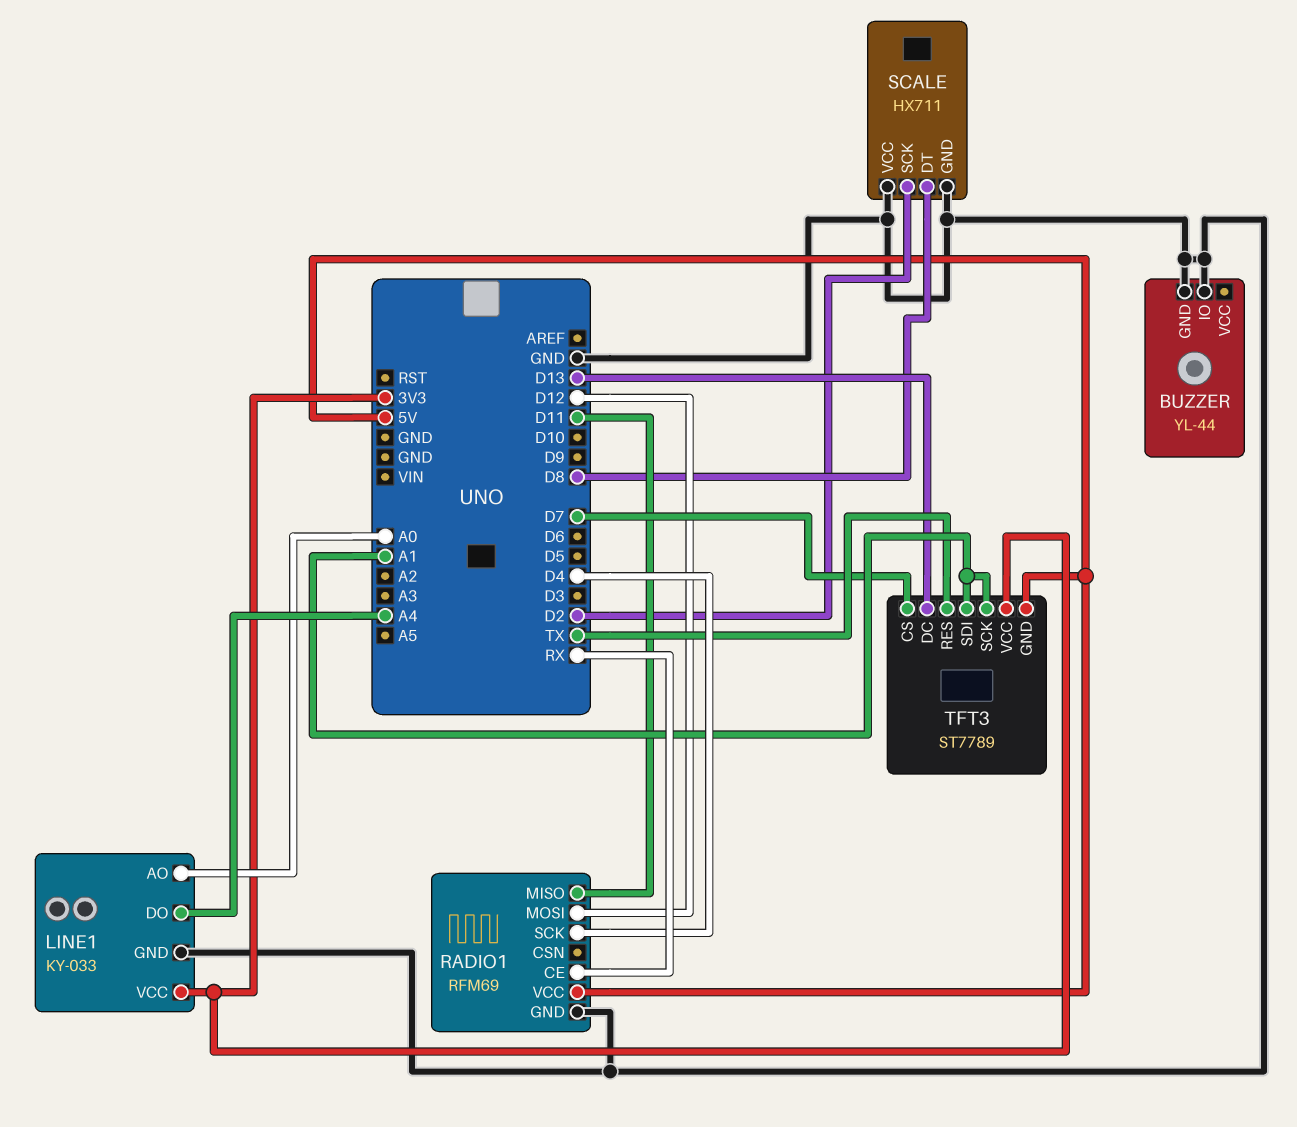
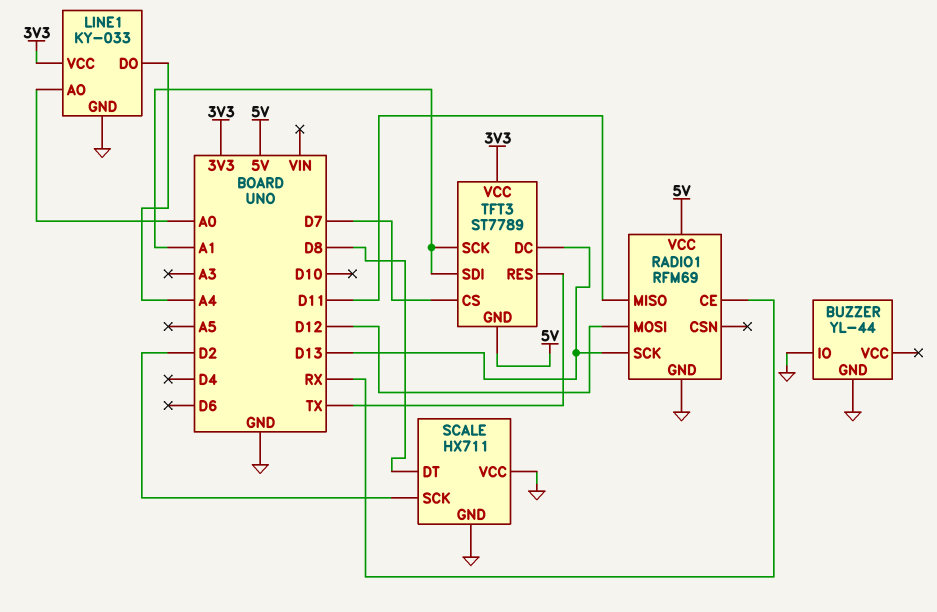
RADIO1 pin SCK: D4 -> D13

